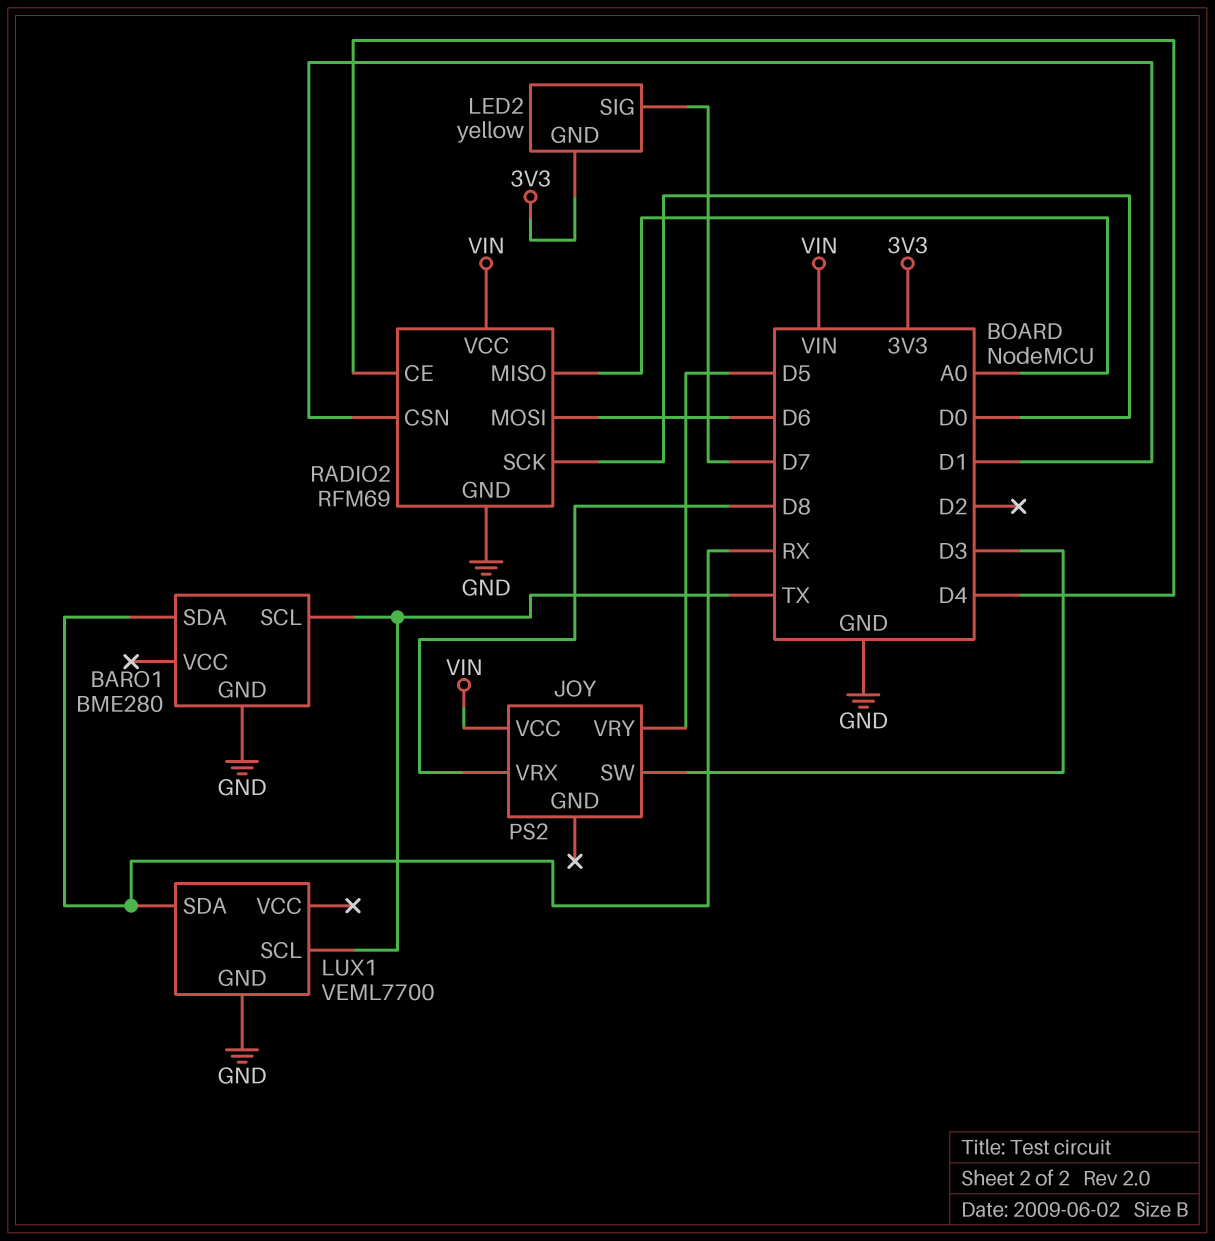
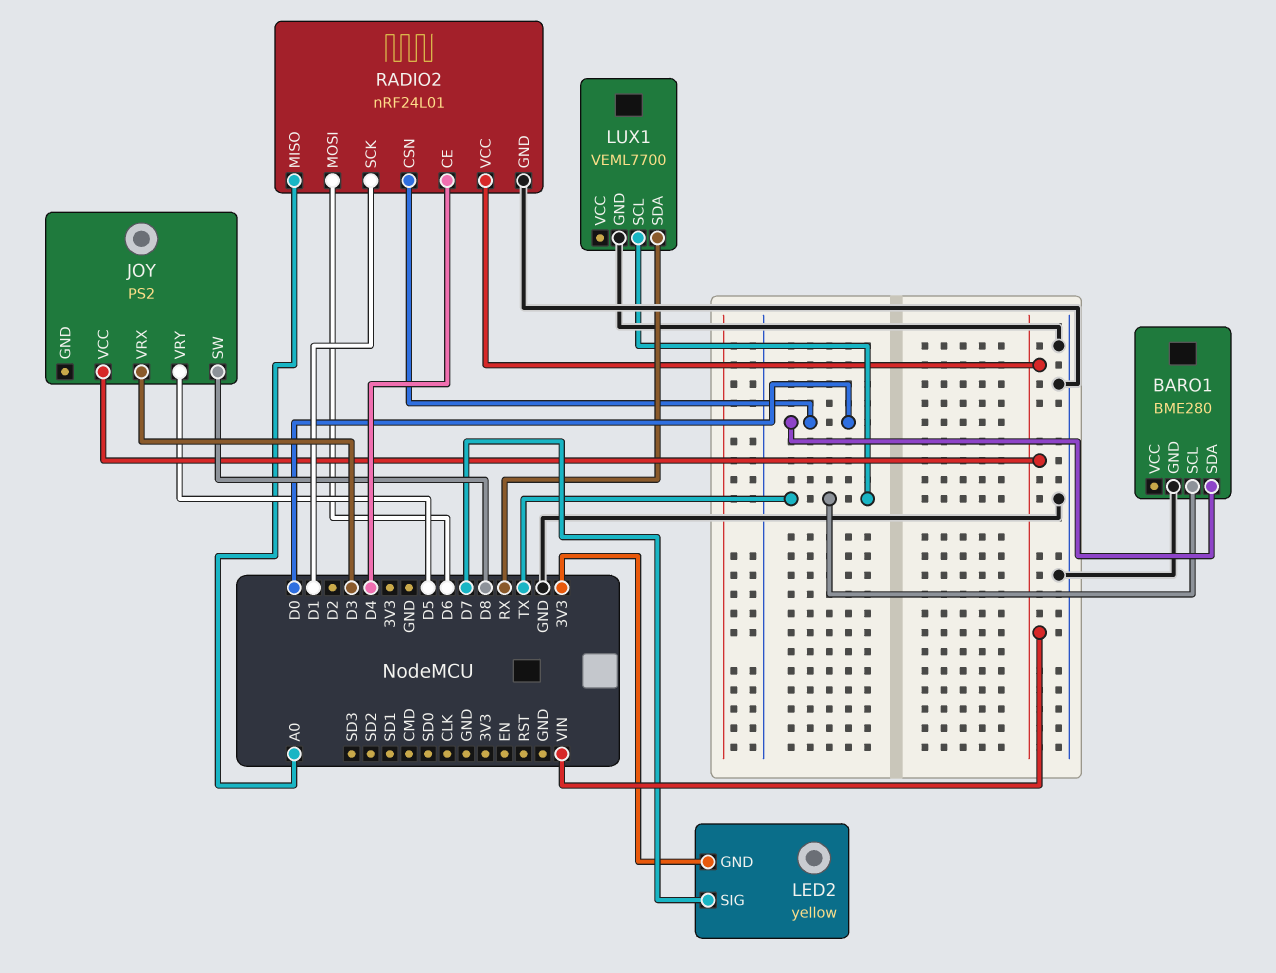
BARO1 pin SDA: RX -> D0
JOY pin SW: D3 -> D8
JOY pin VRX: D8 -> D3
RADIO2: RFM69 -> nRF24L01
RADIO2 pin CSN: D1 -> D0
RADIO2 pin SCK: D0 -> D1

